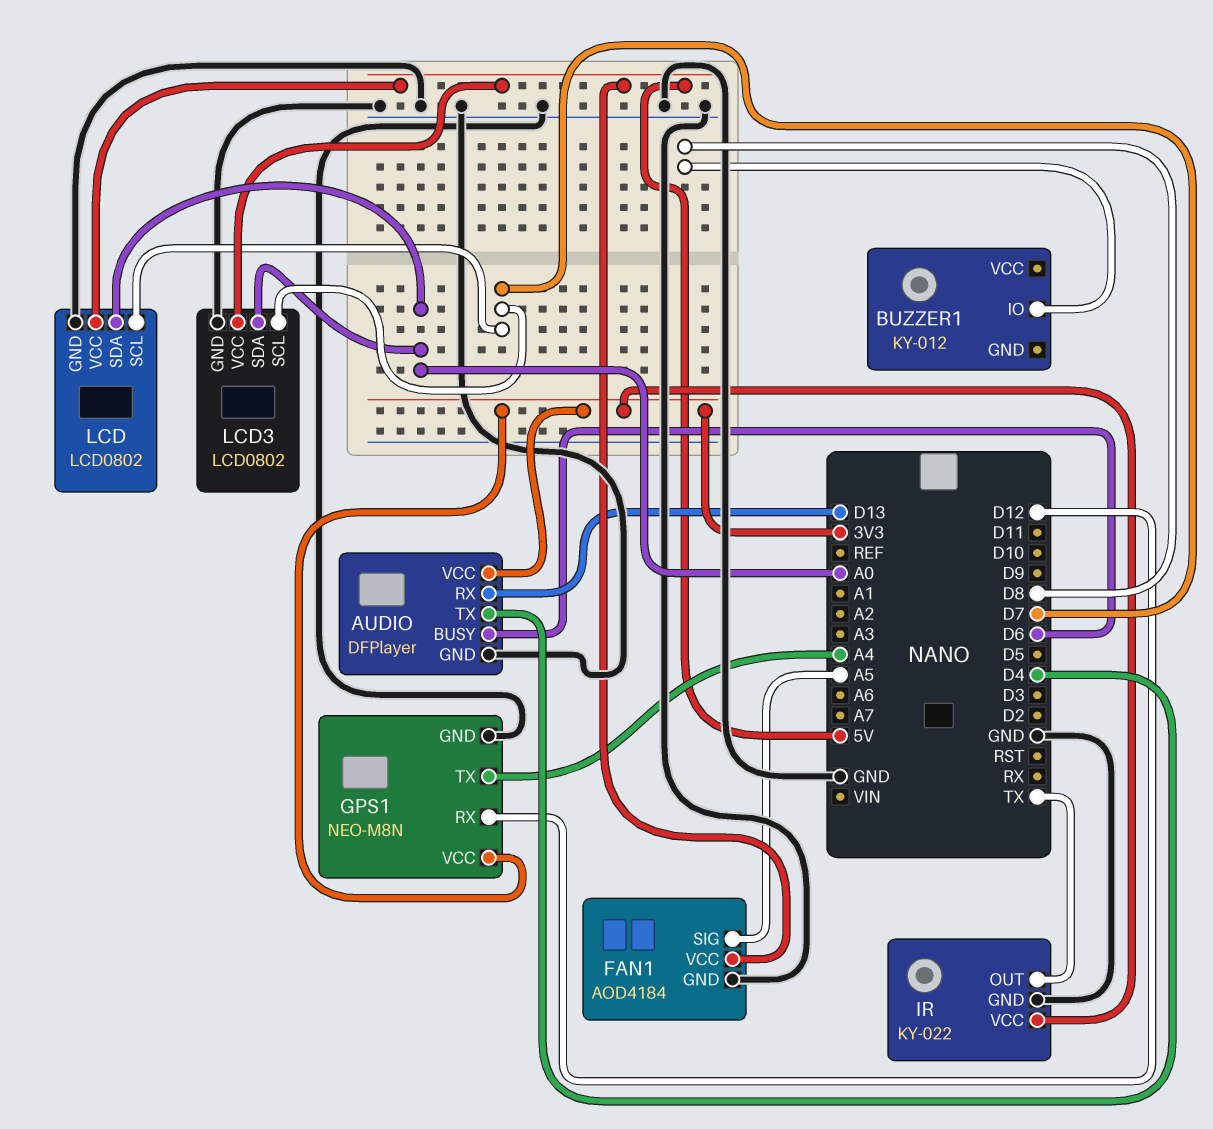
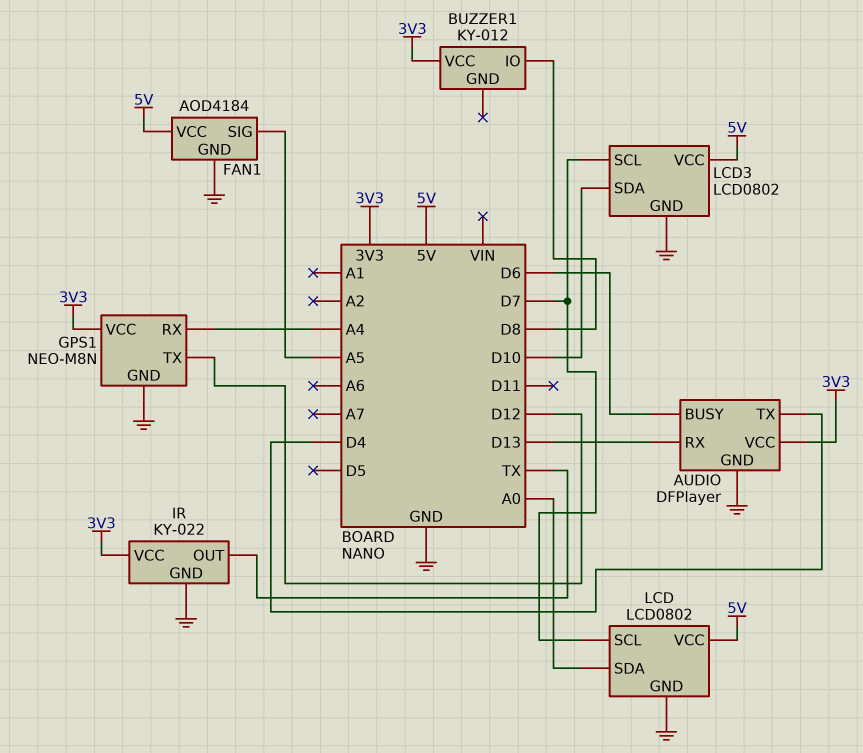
BUZZER1 pin VCC: none -> 3V3
GPS1 pin RX: D12 -> A4
GPS1 pin TX: A4 -> D12
LCD3 pin SDA: A0 -> D10

